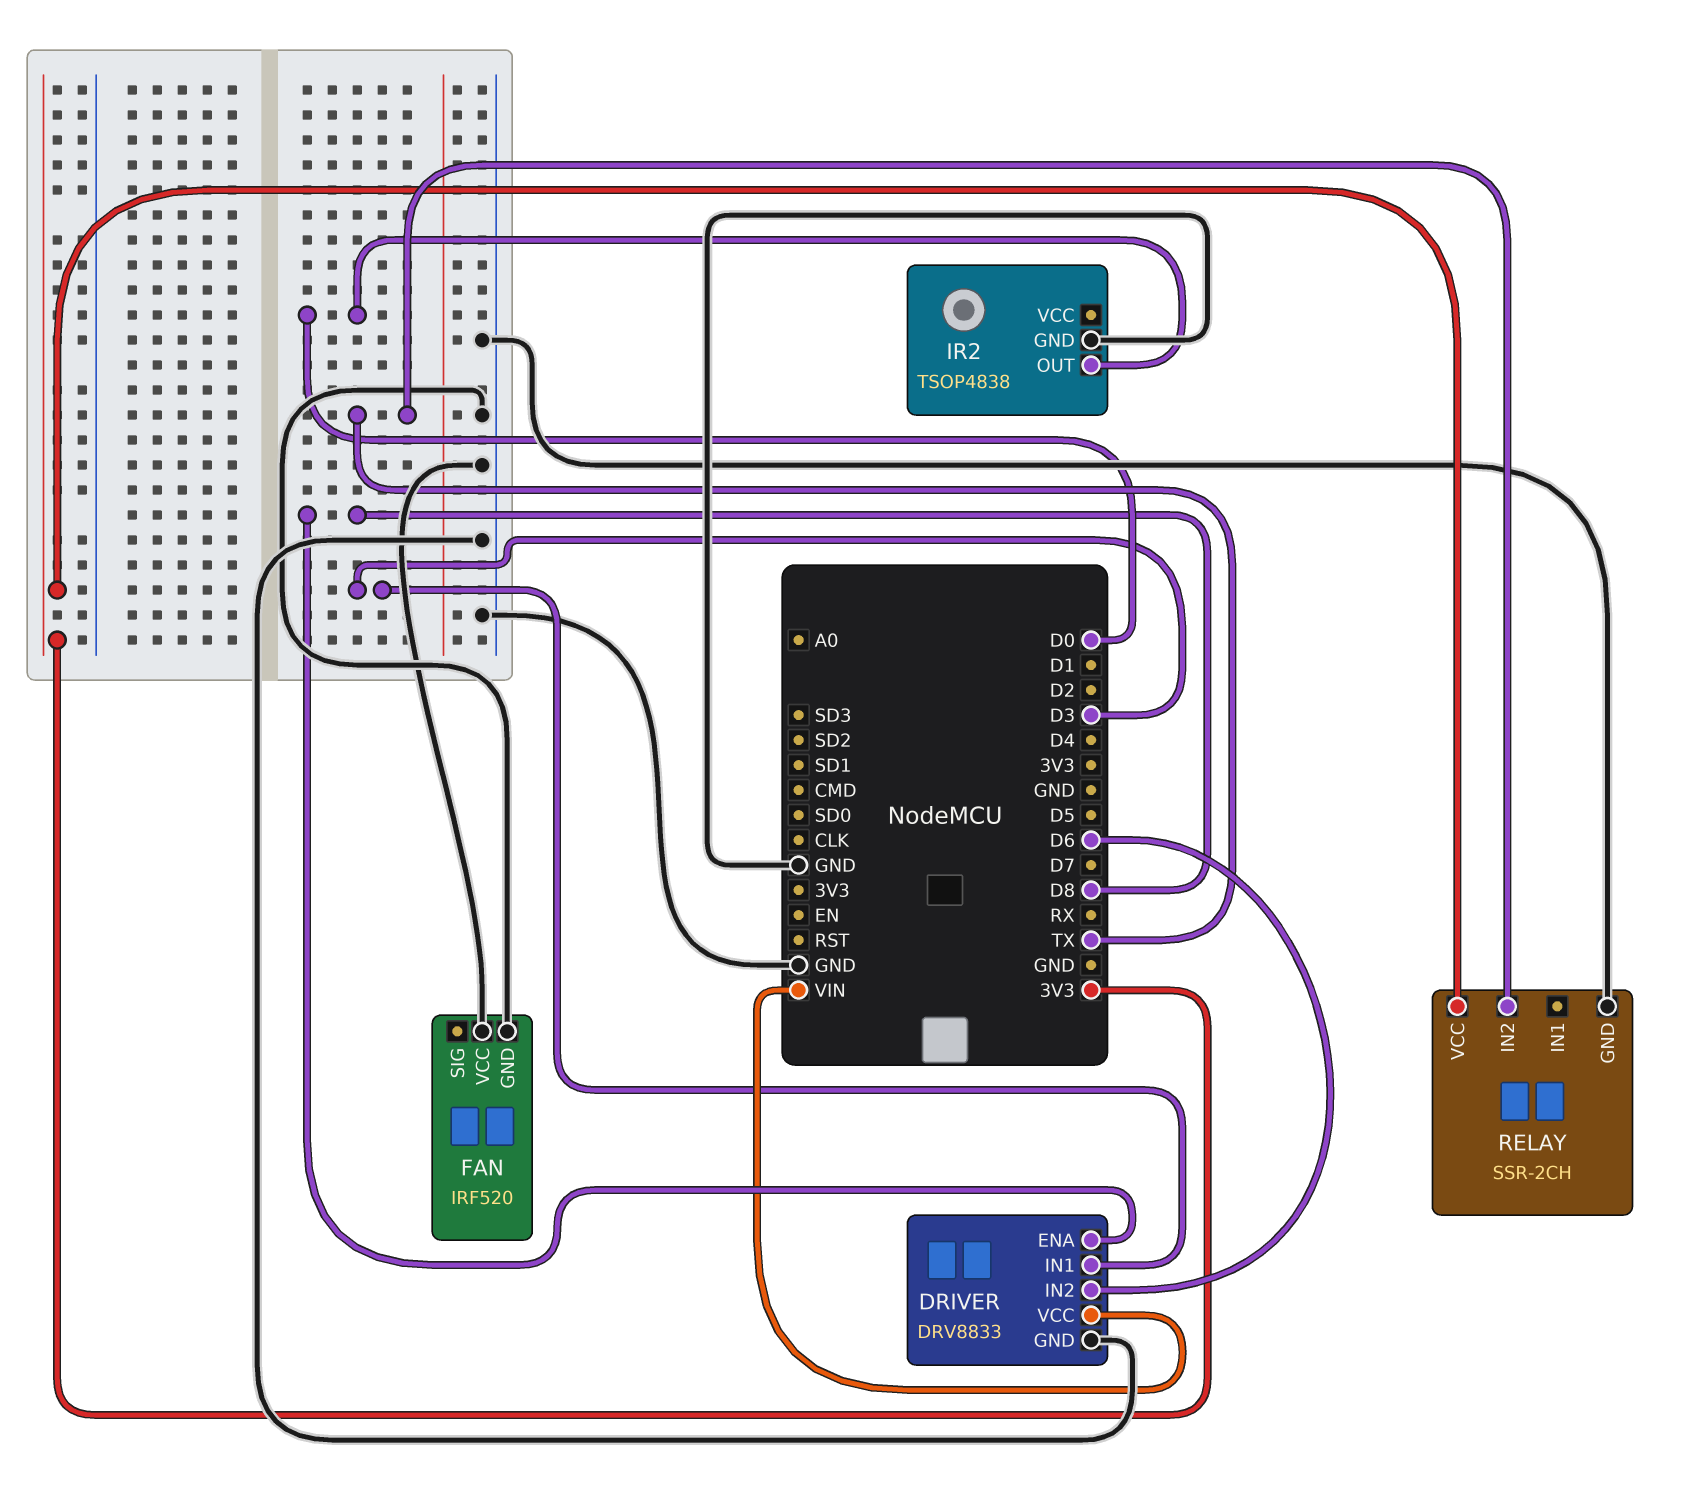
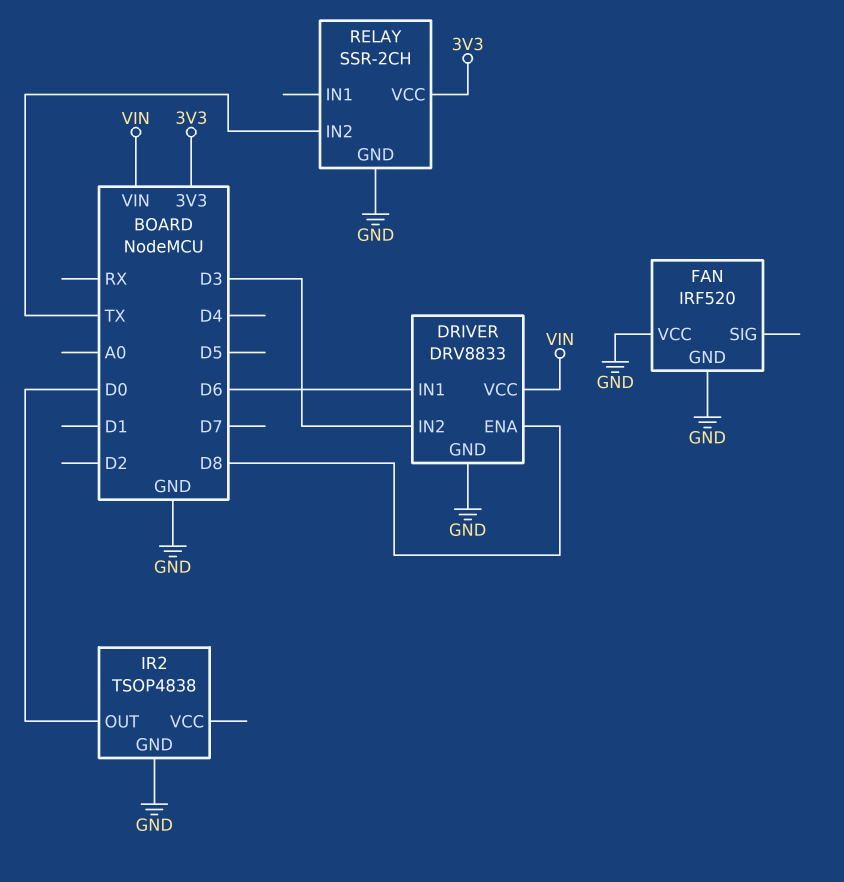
DRIVER pin IN1: D3 -> D6
DRIVER pin IN2: D6 -> D3

